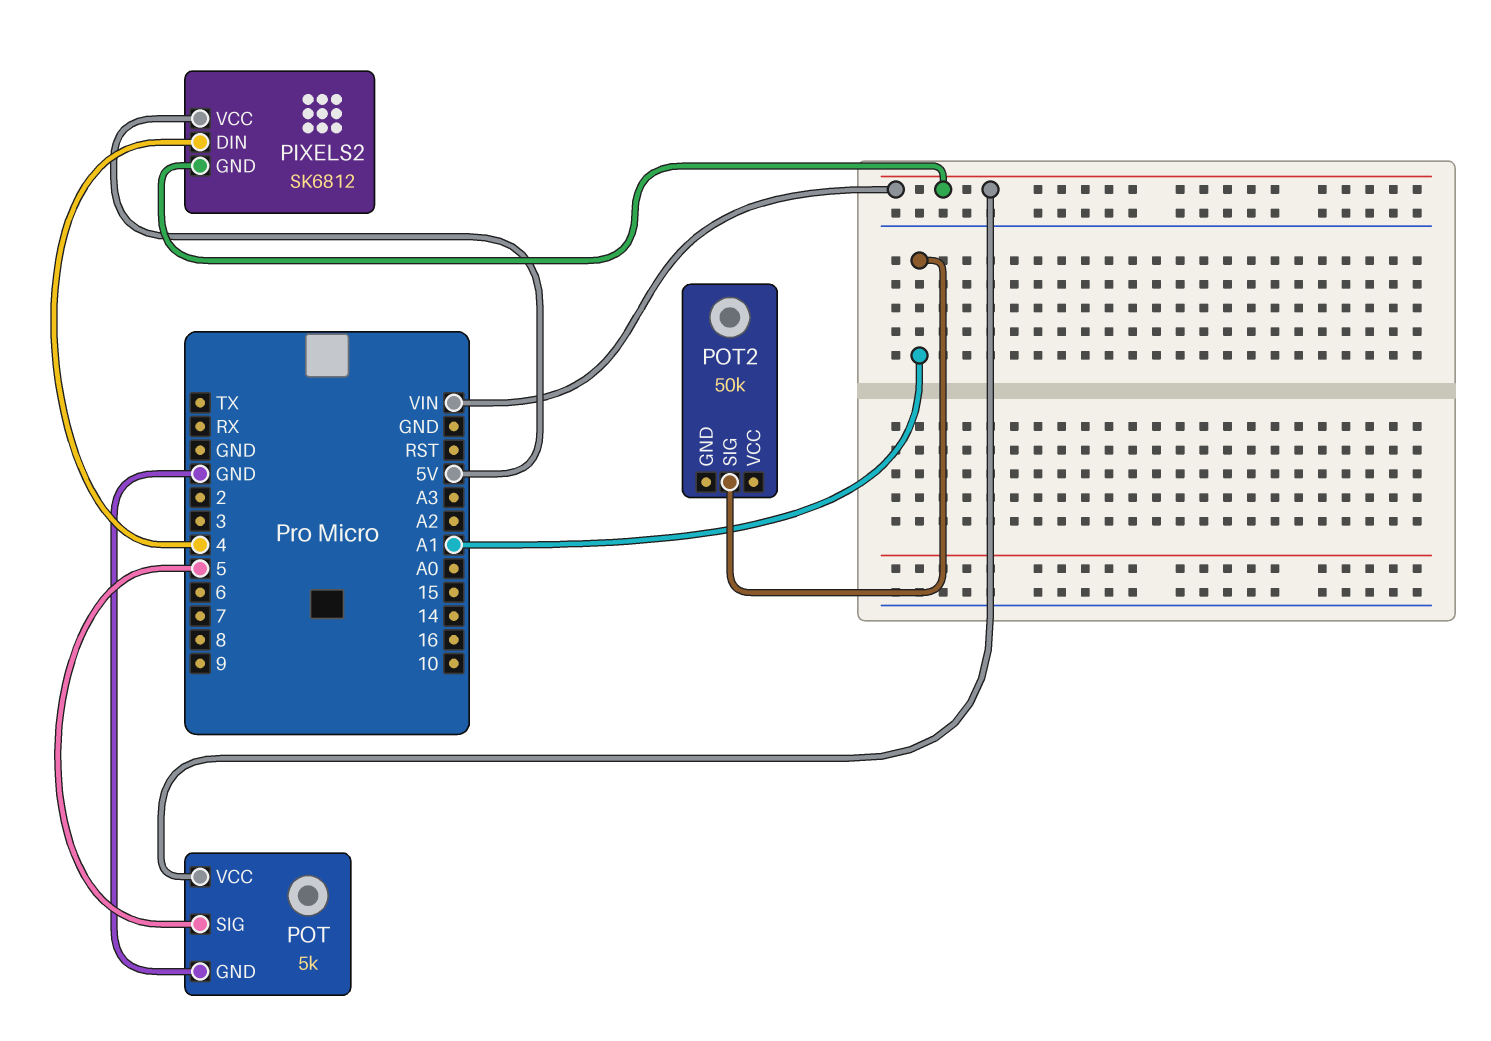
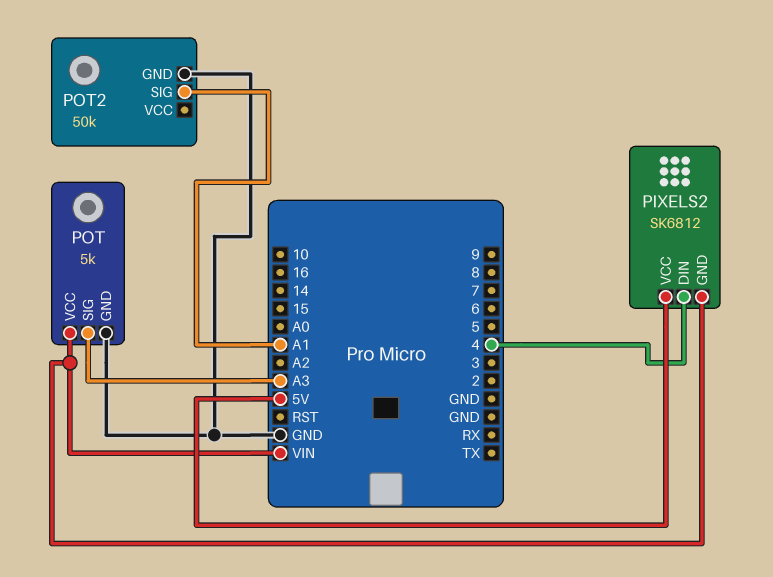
POT pin SIG: 5 -> A3
POT2 pin GND: none -> GND

